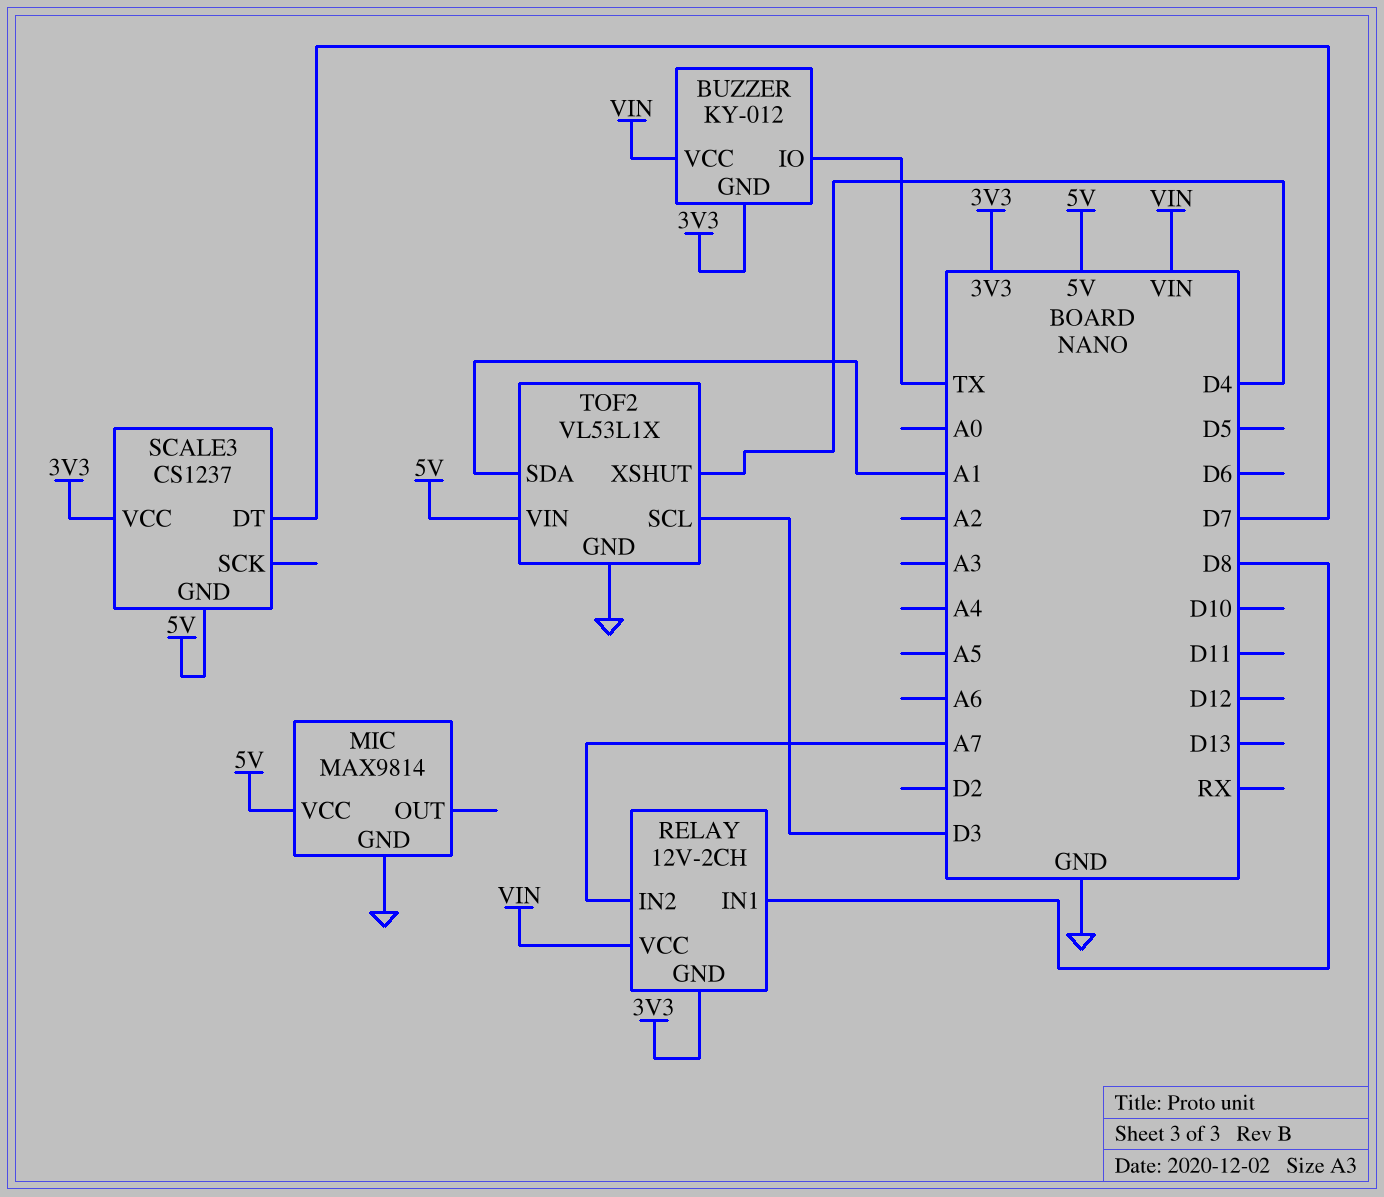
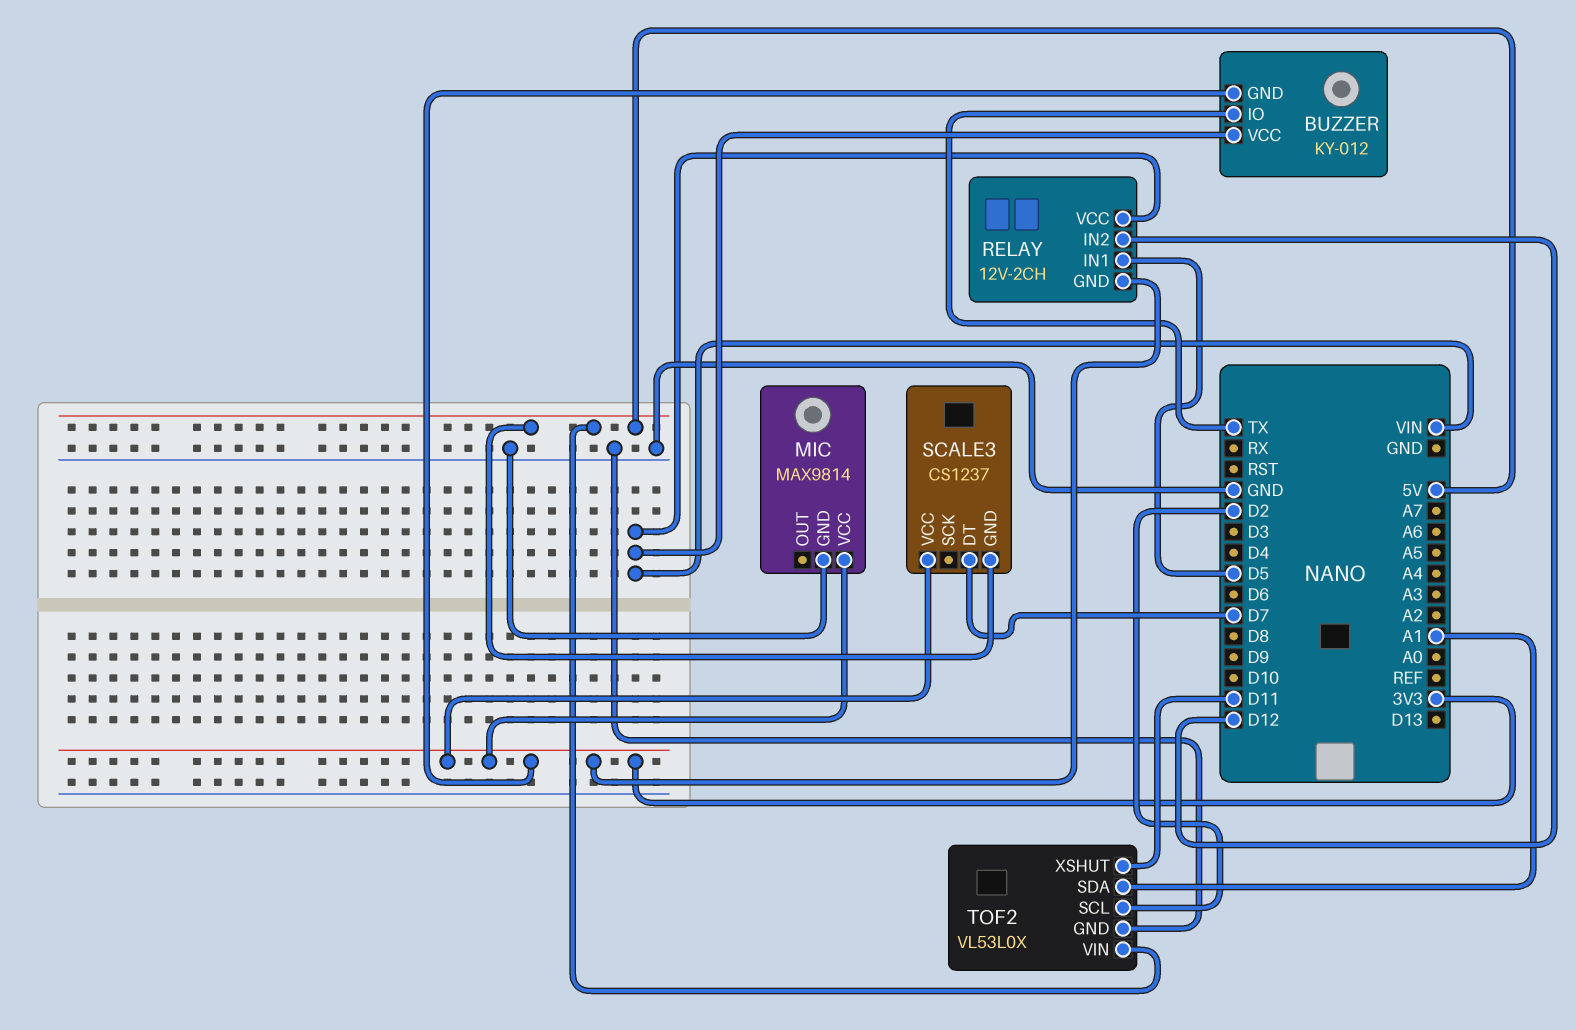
MIC pin VCC: 5V -> 3V3
RELAY pin IN1: D8 -> D5
RELAY pin IN2: A7 -> D12
TOF2: VL53L1X -> VL53L0X
TOF2 pin SCL: D3 -> D2
TOF2 pin XSHUT: D4 -> D11

